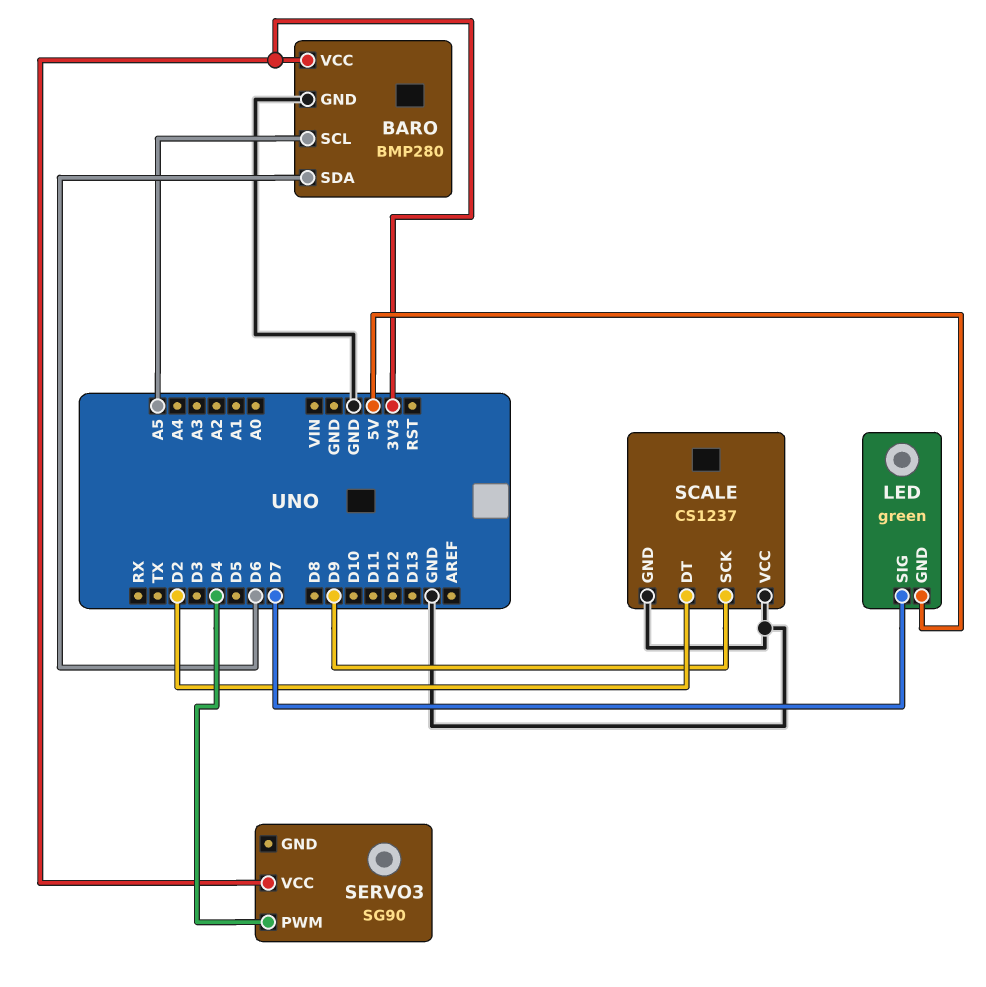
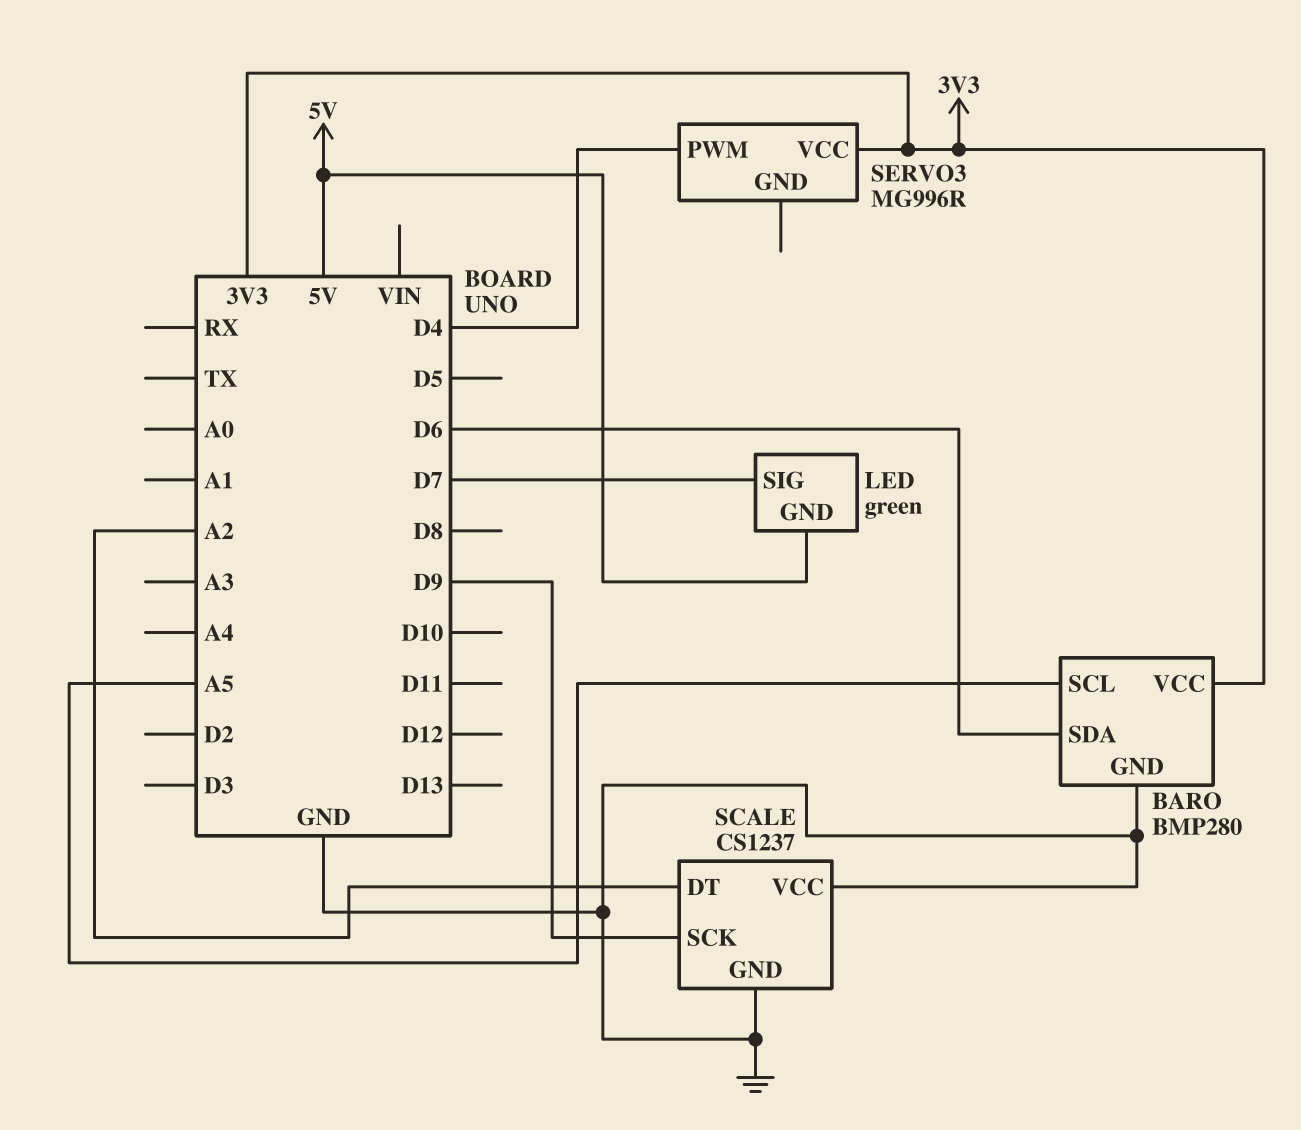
SCALE pin DT: D2 -> A2
SERVO3: SG90 -> MG996R

